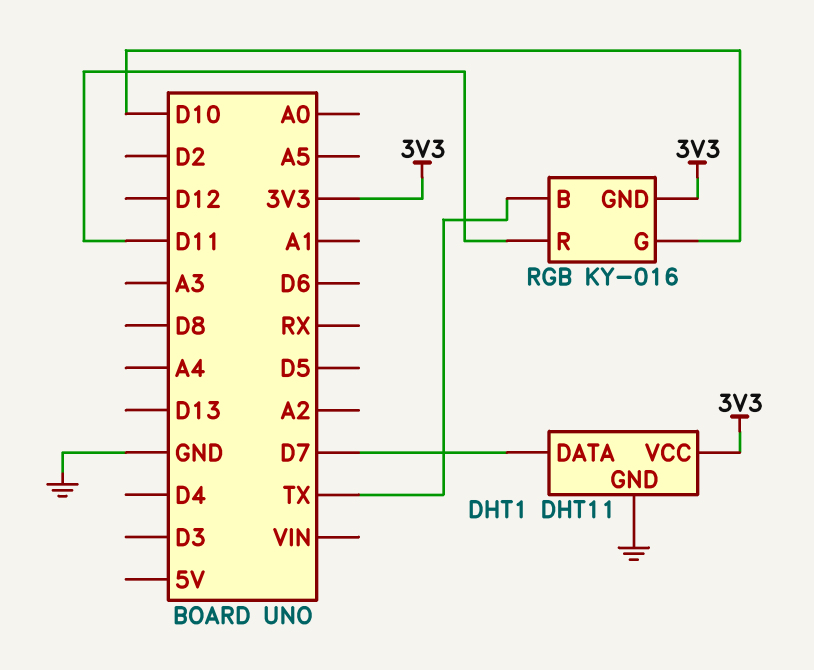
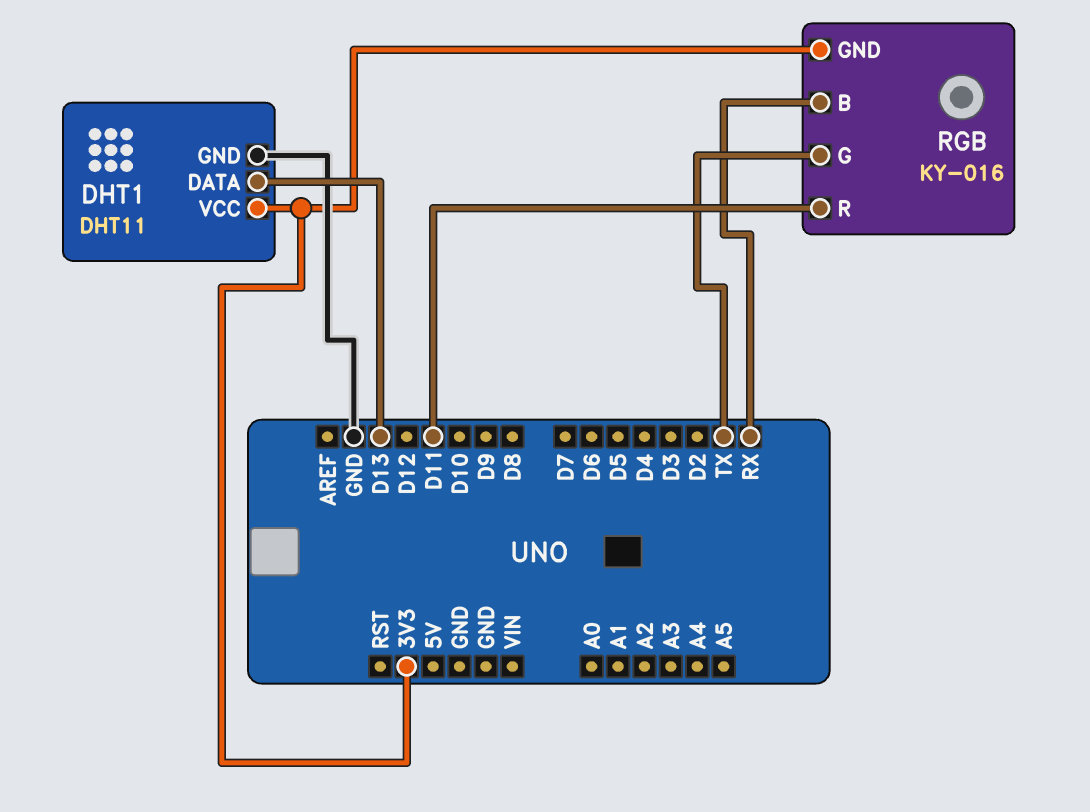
DHT1 pin DATA: D7 -> D13
RGB pin B: TX -> RX
RGB pin G: D10 -> TX

